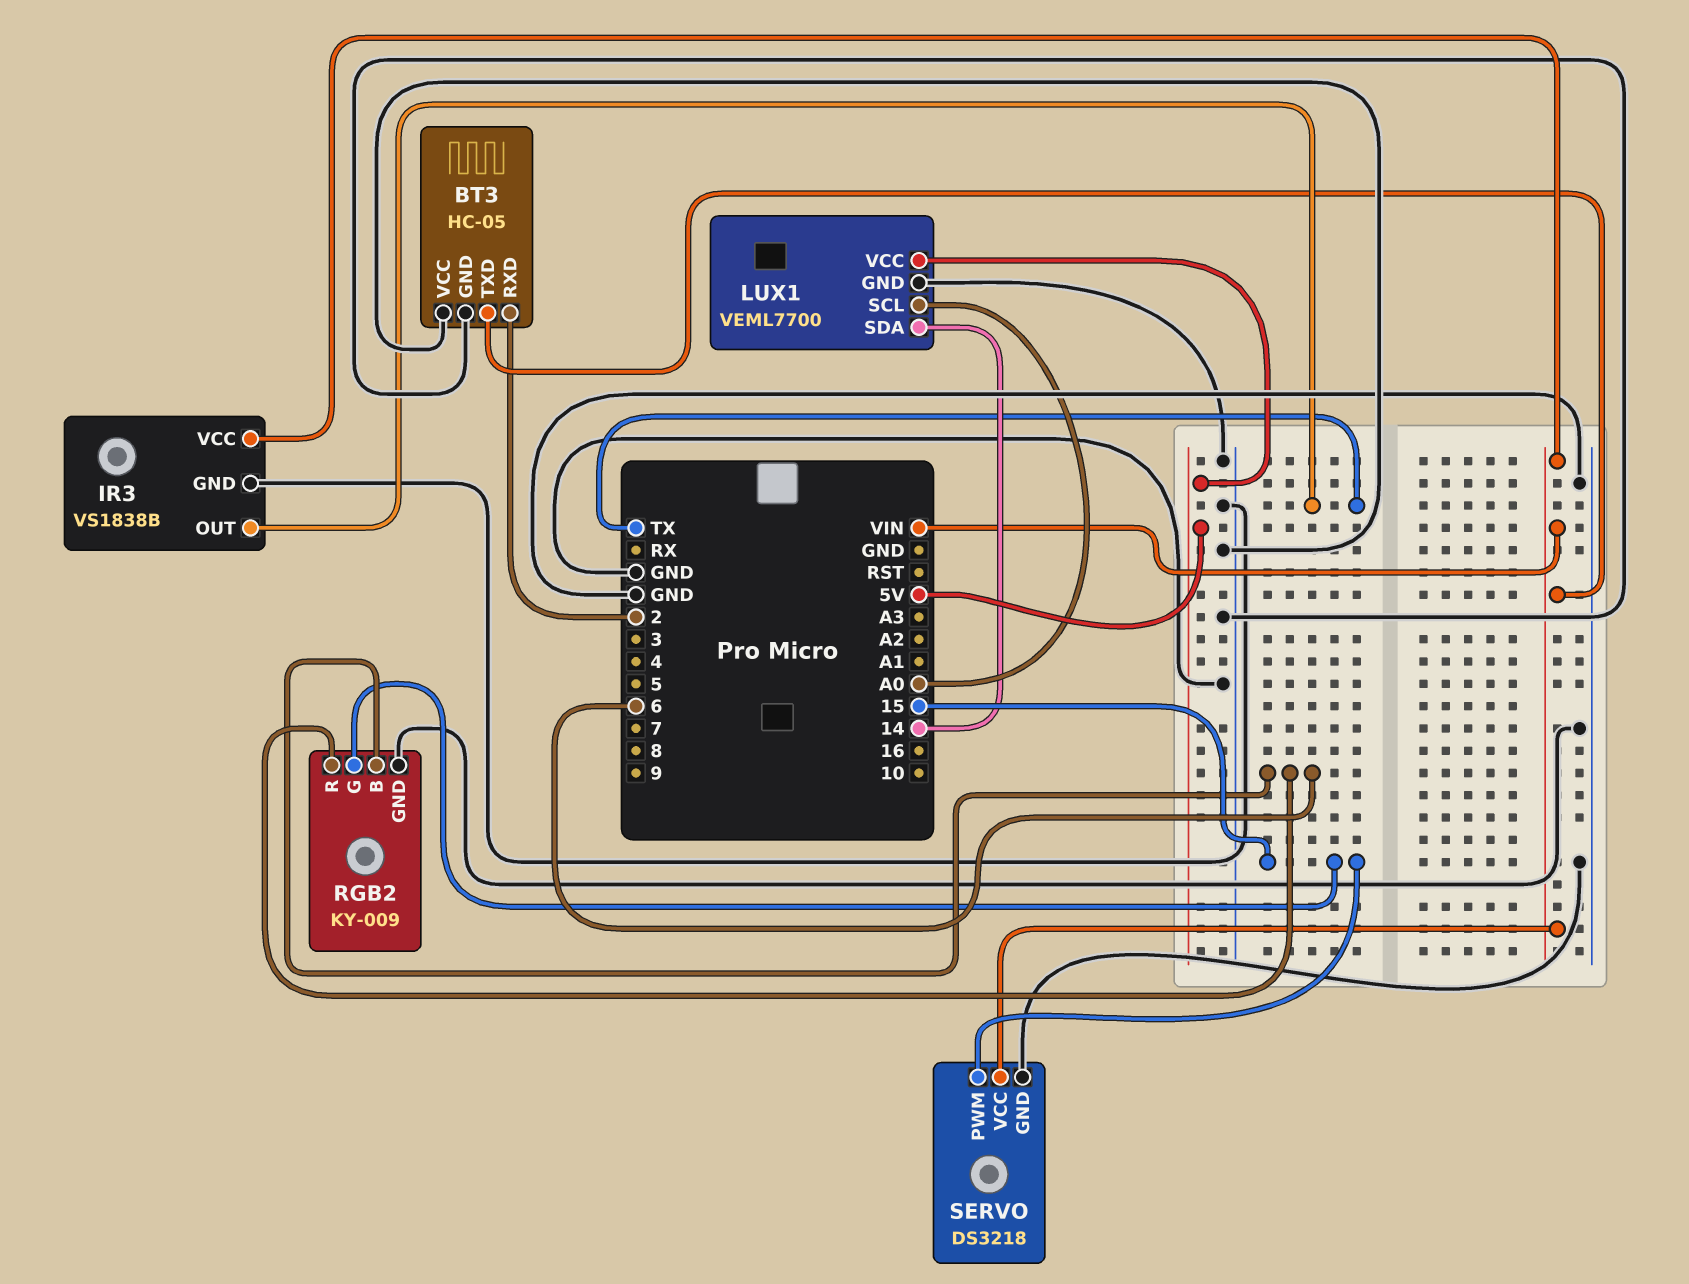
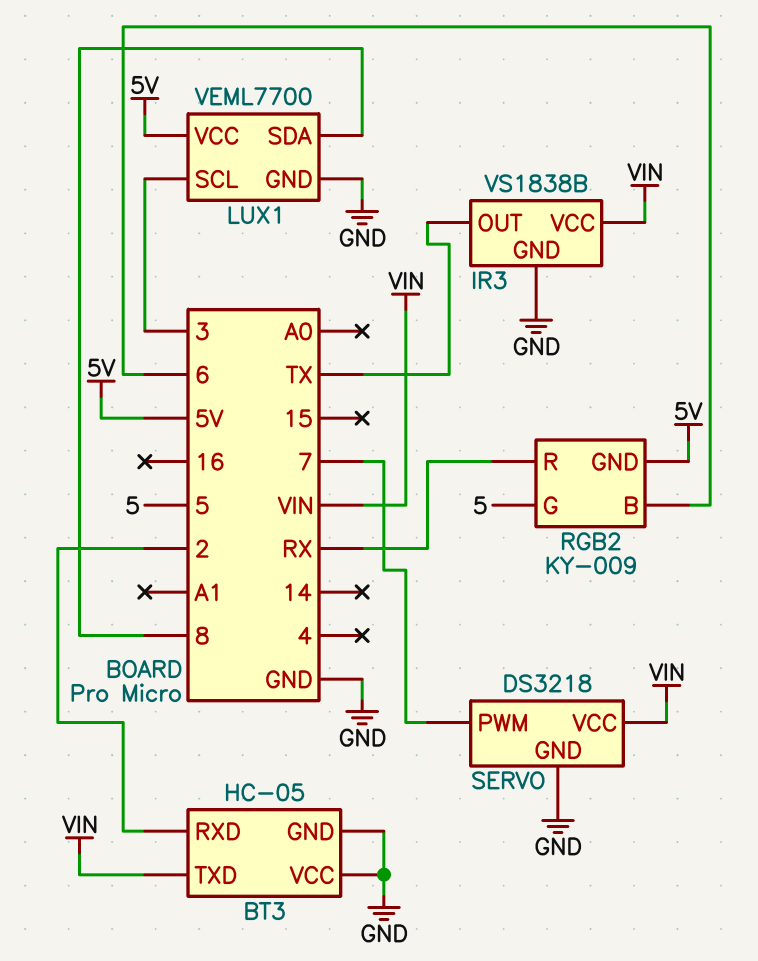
LUX1 pin SCL: A0 -> 3
LUX1 pin SDA: 14 -> 8
RGB2 pin G: 15 -> 5
RGB2 pin GND: GND -> 5V
RGB2 pin R: 6 -> RX
SERVO pin PWM: 15 -> 7

